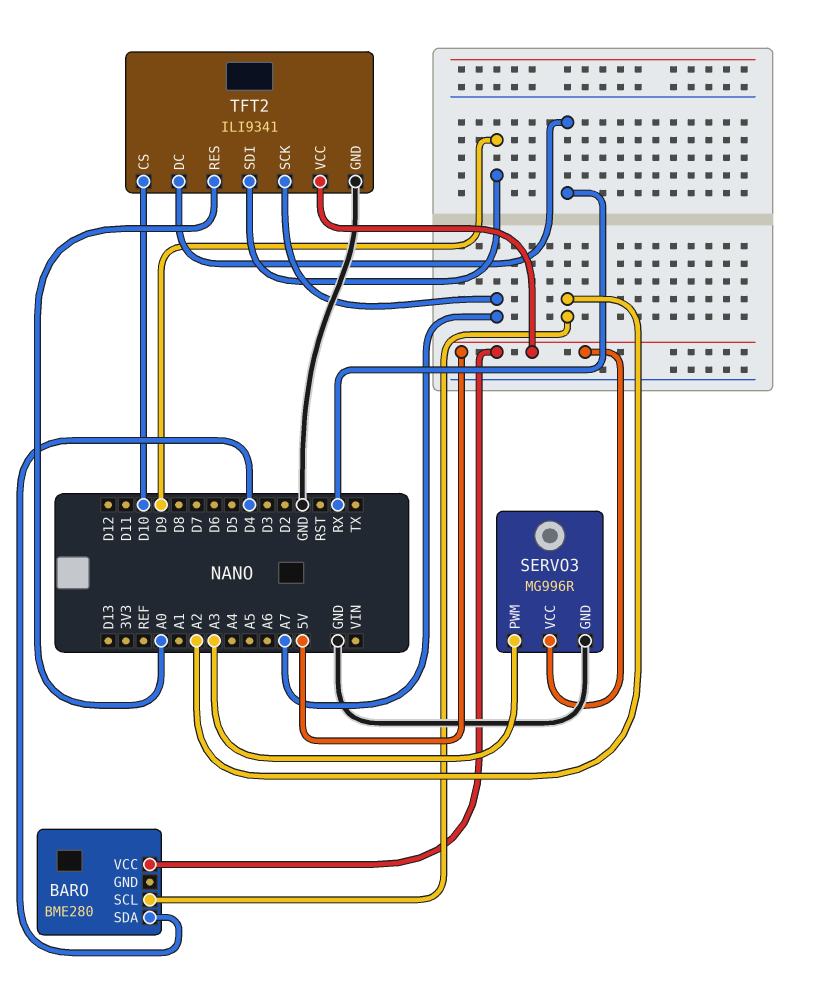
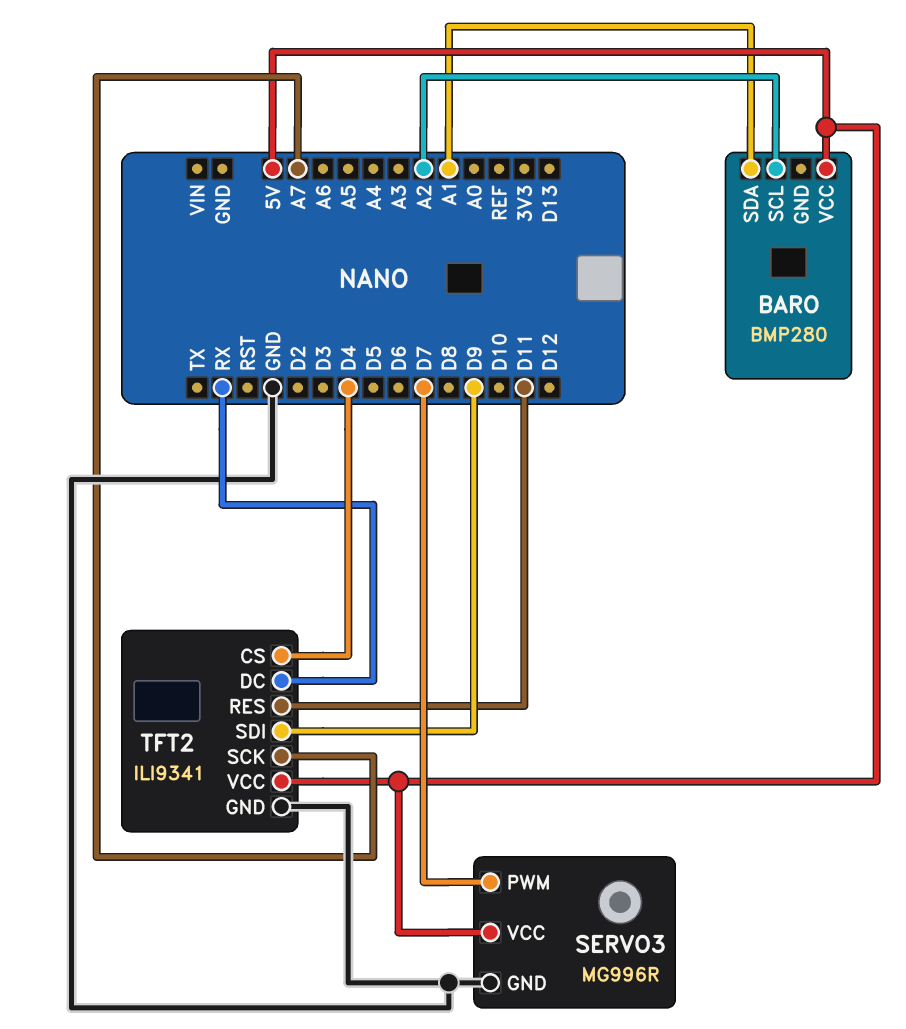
BARO: BME280 -> BMP280
BARO pin SDA: D4 -> A1
SERVO3 pin PWM: A3 -> D7
TFT2 pin CS: D10 -> D4
TFT2 pin RES: A0 -> D11

